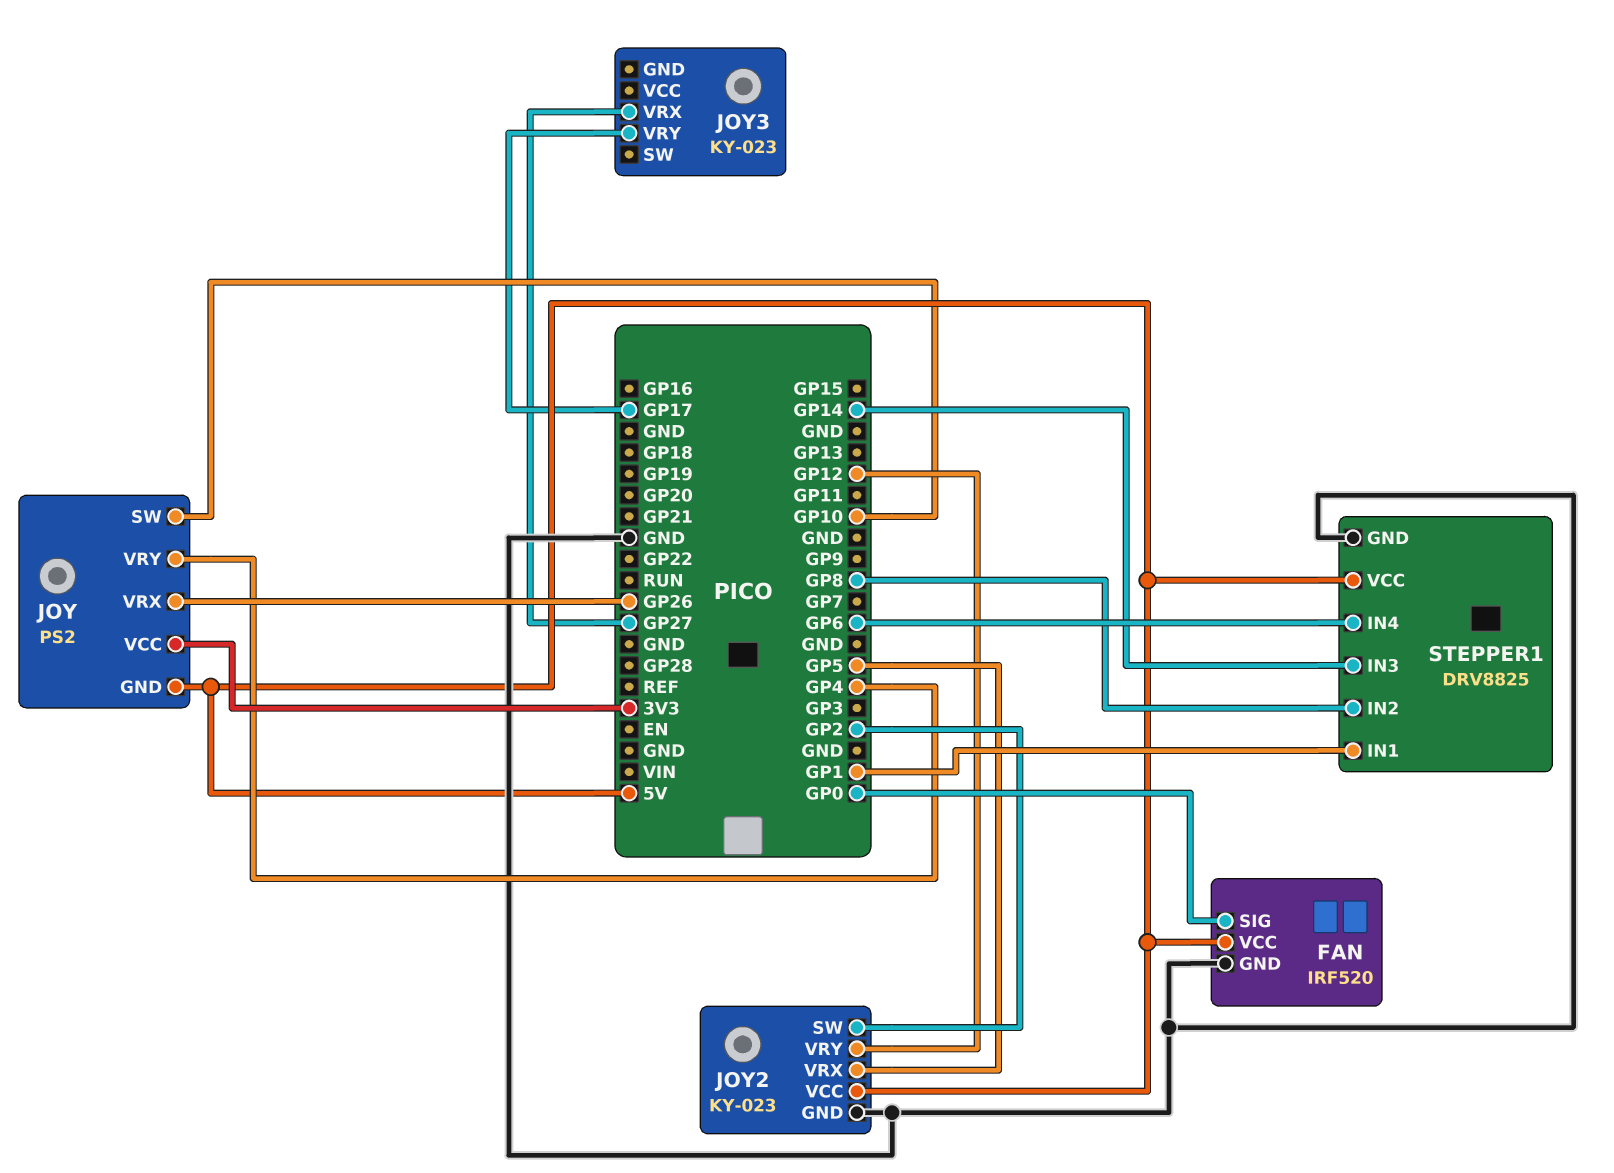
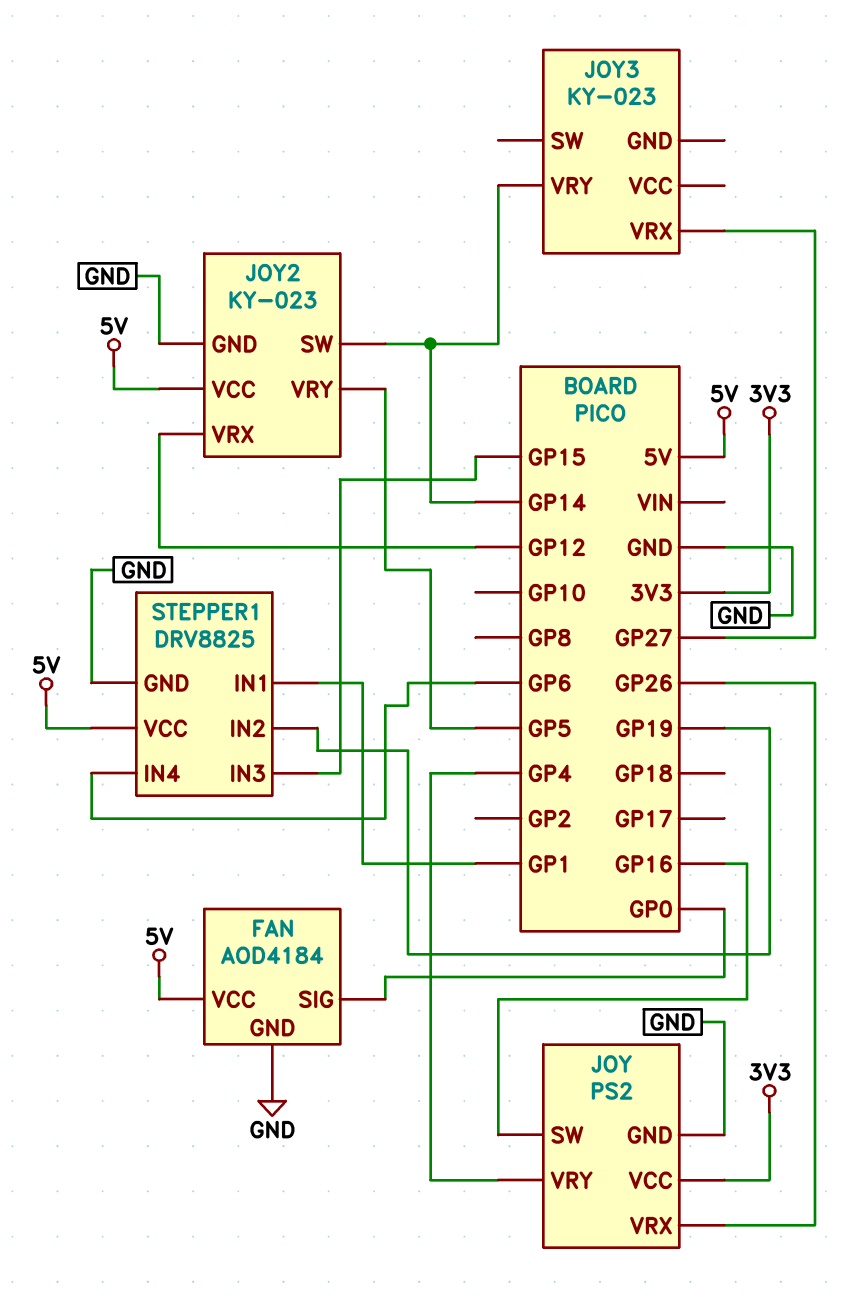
FAN: IRF520 -> AOD4184
JOY pin GND: 5V -> GND
JOY pin SW: GP10 -> GP16
JOY2 pin SW: GP2 -> GP14
JOY2 pin VRX: GP5 -> GP12
JOY2 pin VRY: GP12 -> GP5
JOY3 pin VRY: GP17 -> GP14
STEPPER1 pin IN2: GP8 -> GP19
STEPPER1 pin IN3: GP14 -> GP15

